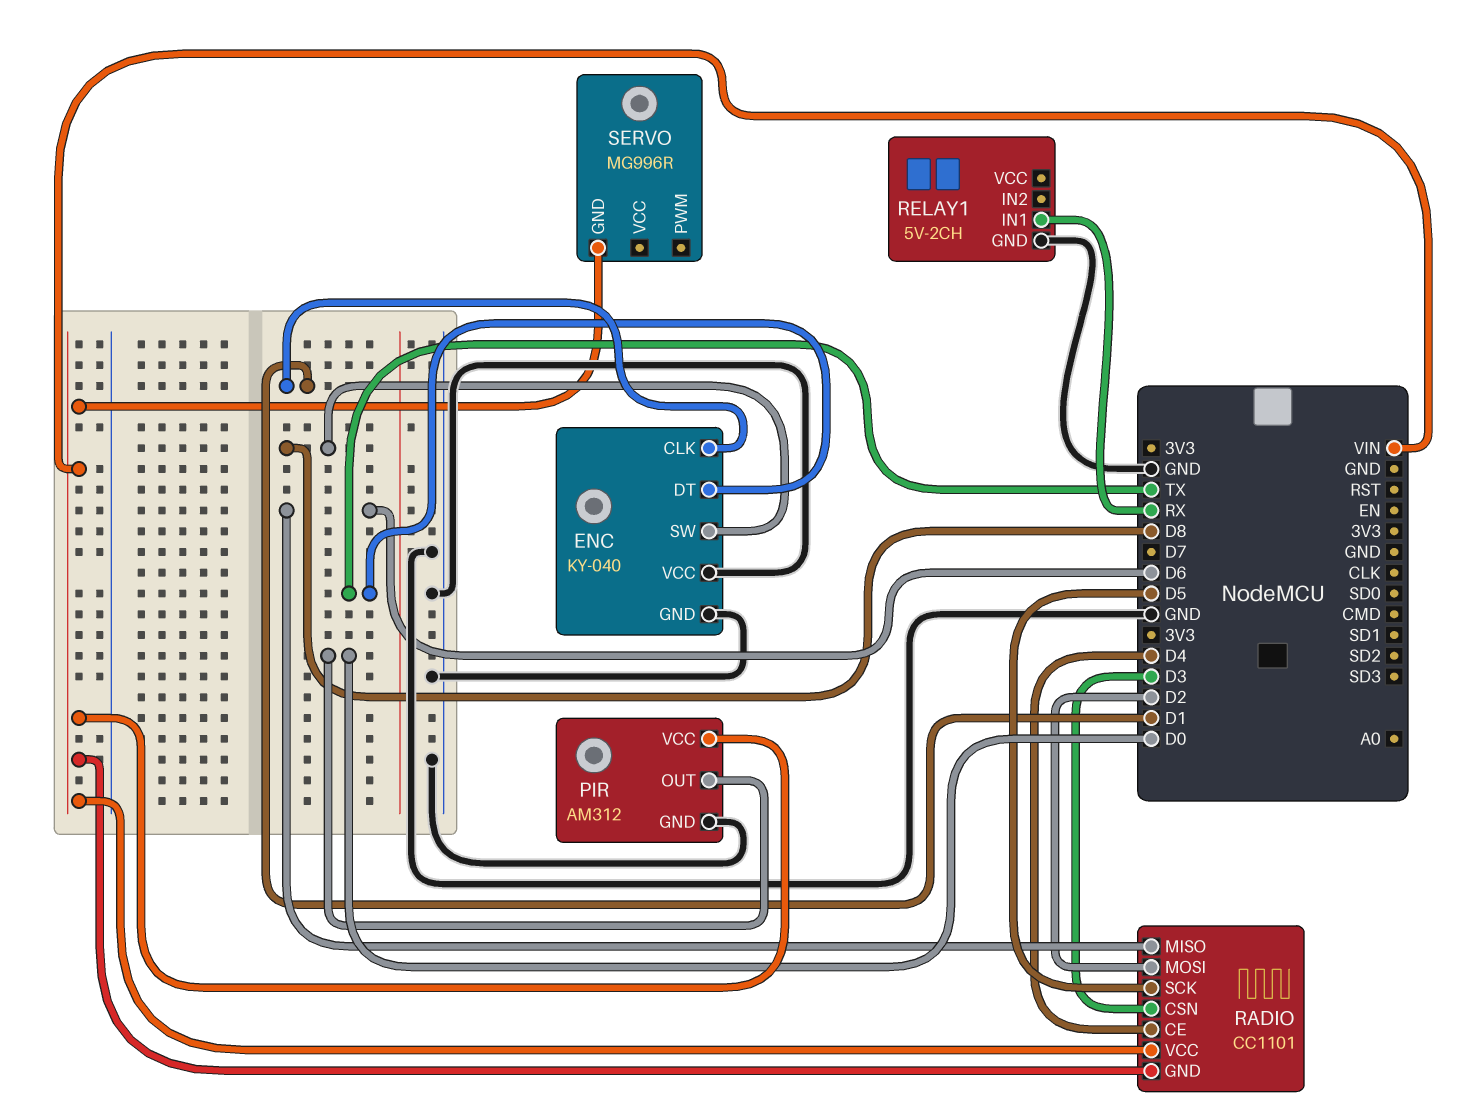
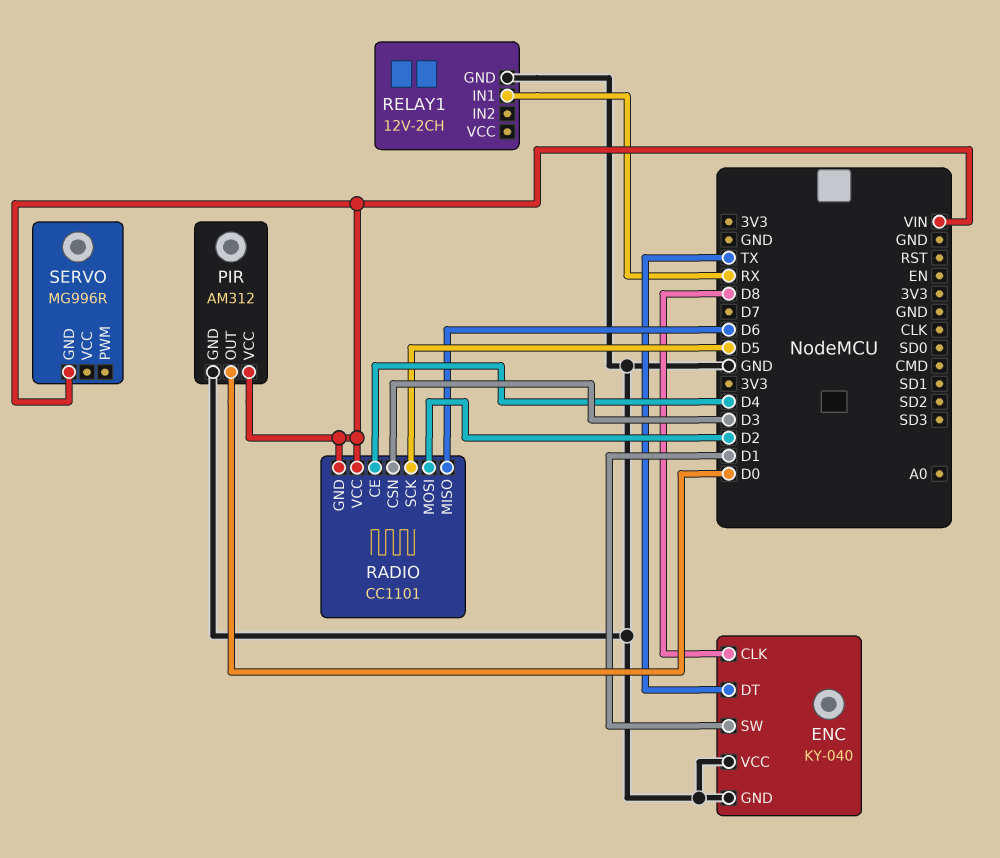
ENC pin CLK: D1 -> D8
ENC pin SW: D8 -> D1
RELAY1: 5V-2CH -> 12V-2CH

